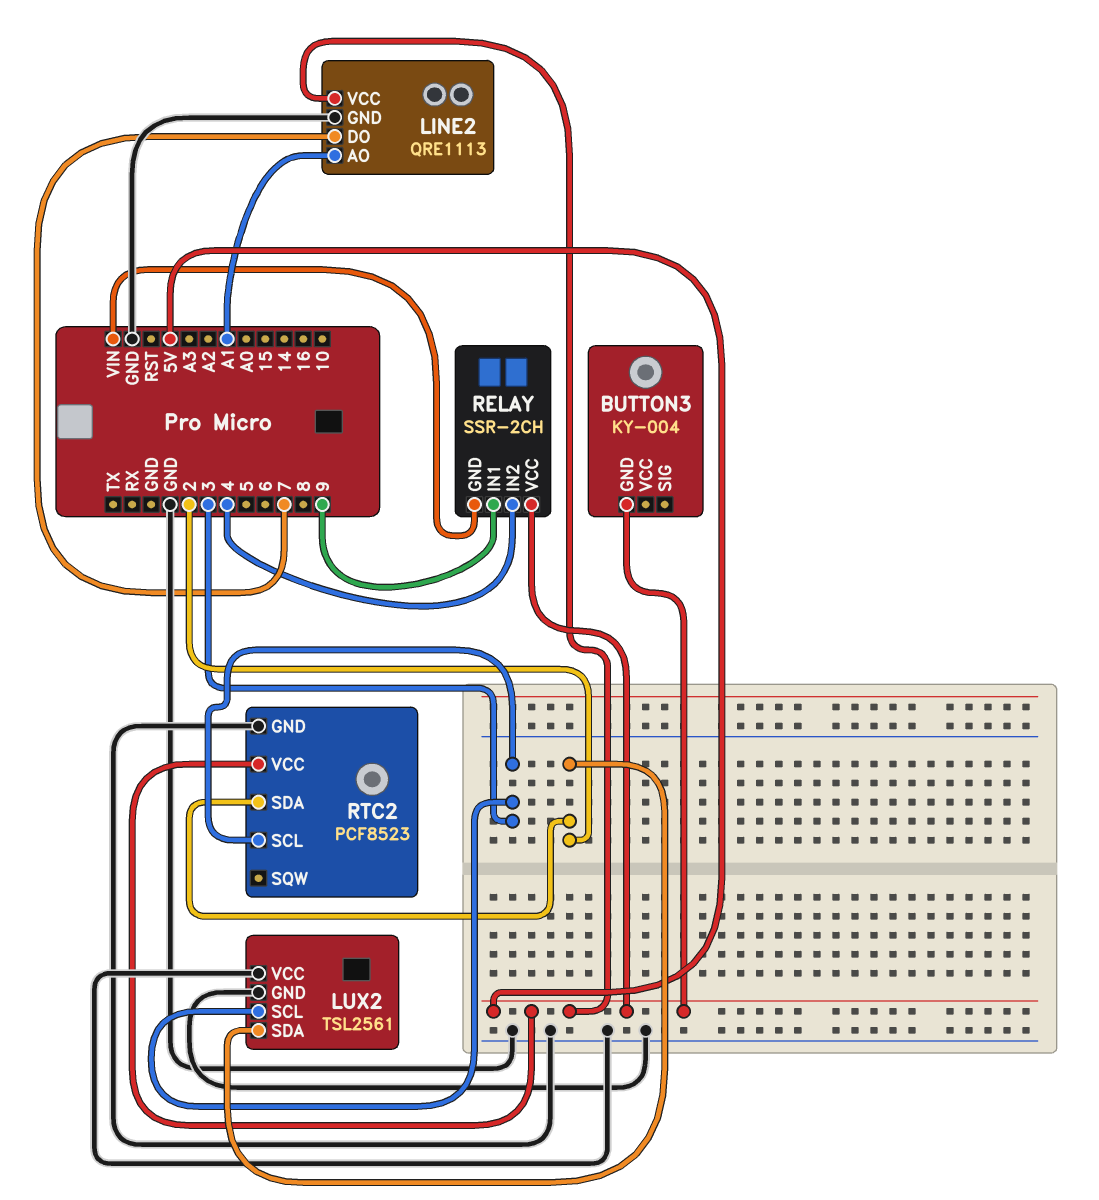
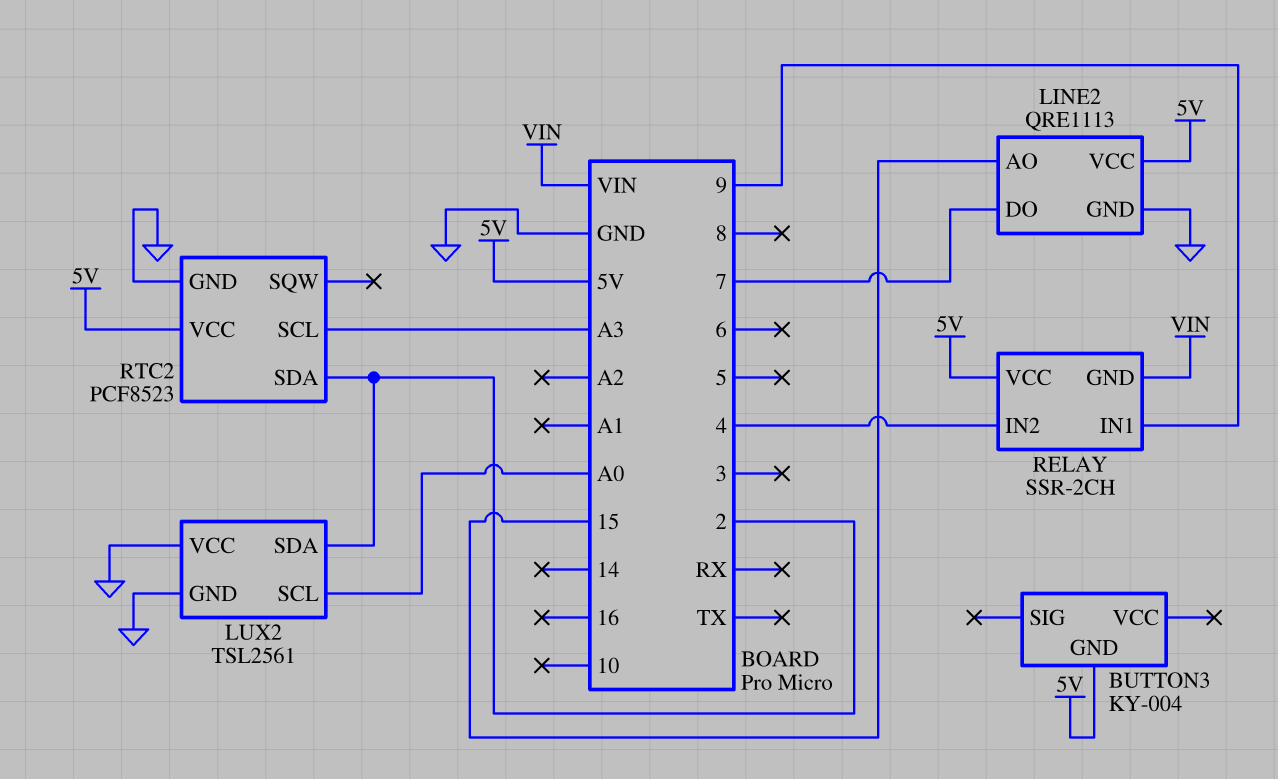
LINE2 pin AO: A1 -> 15
LUX2 pin SCL: 3 -> A0
RTC2 pin SCL: 3 -> A3

